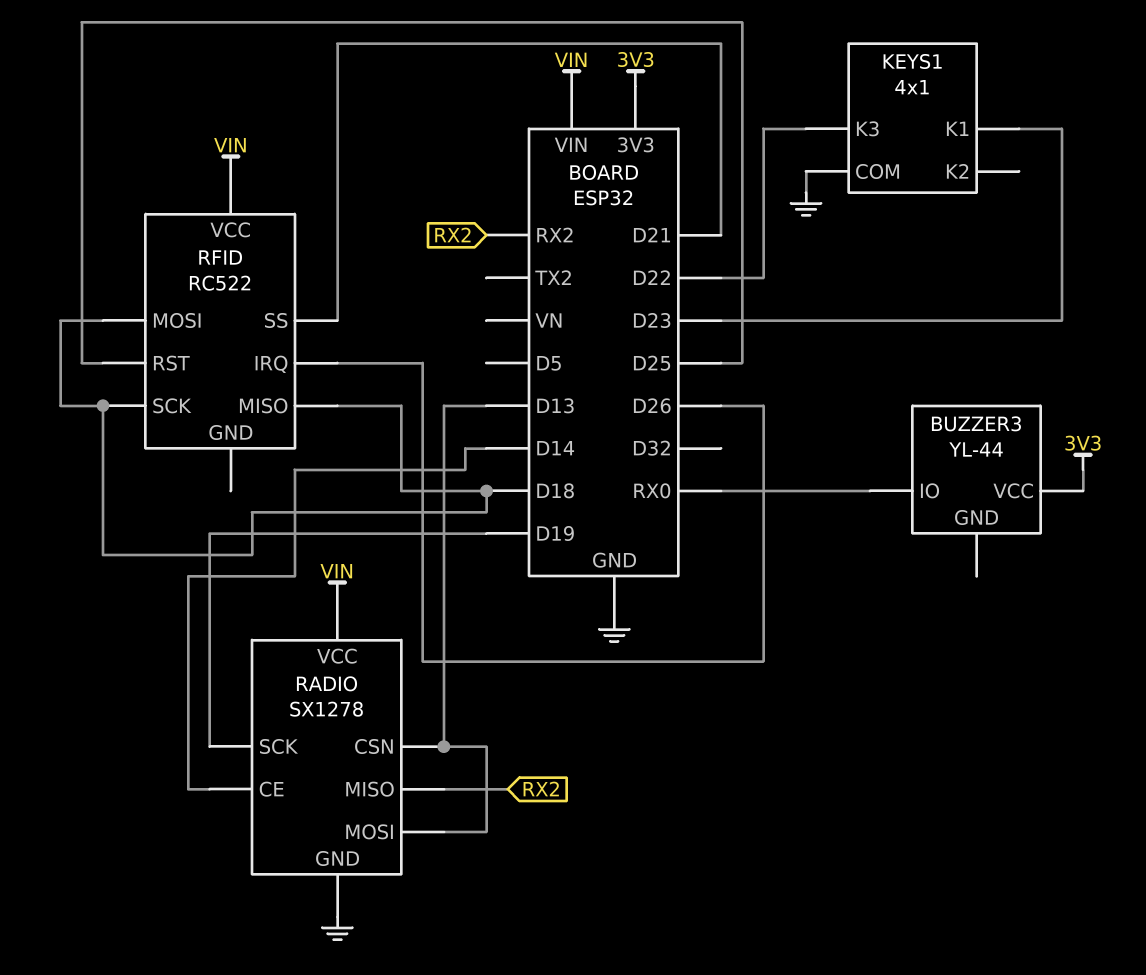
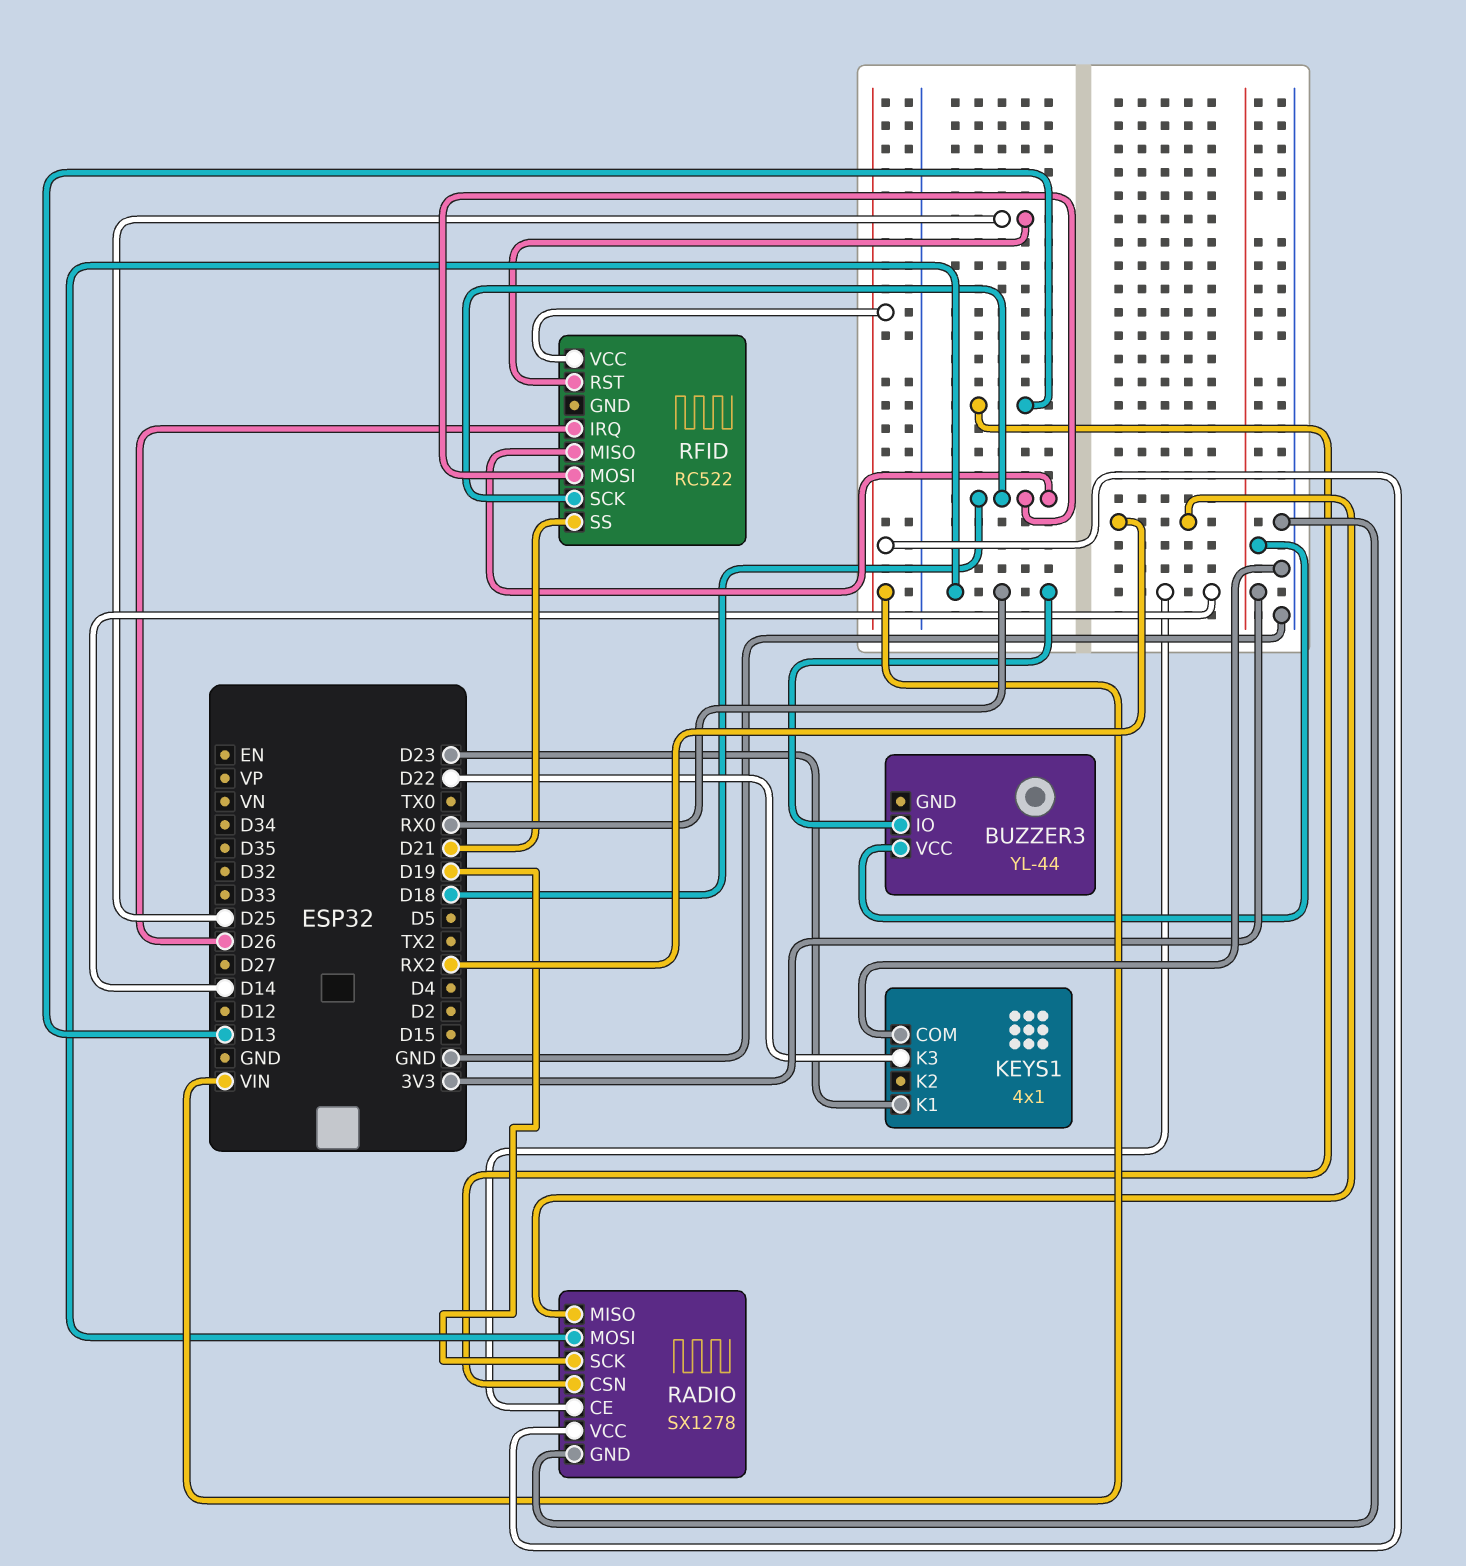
RADIO pin MOSI: D13 -> RX0

